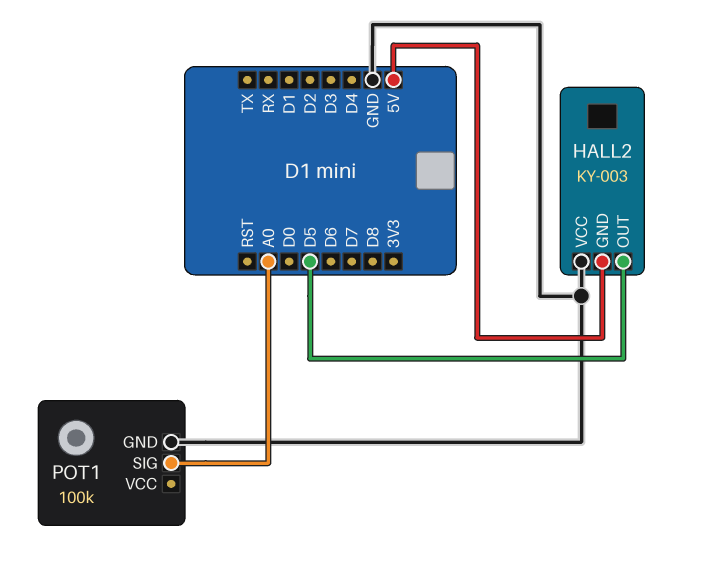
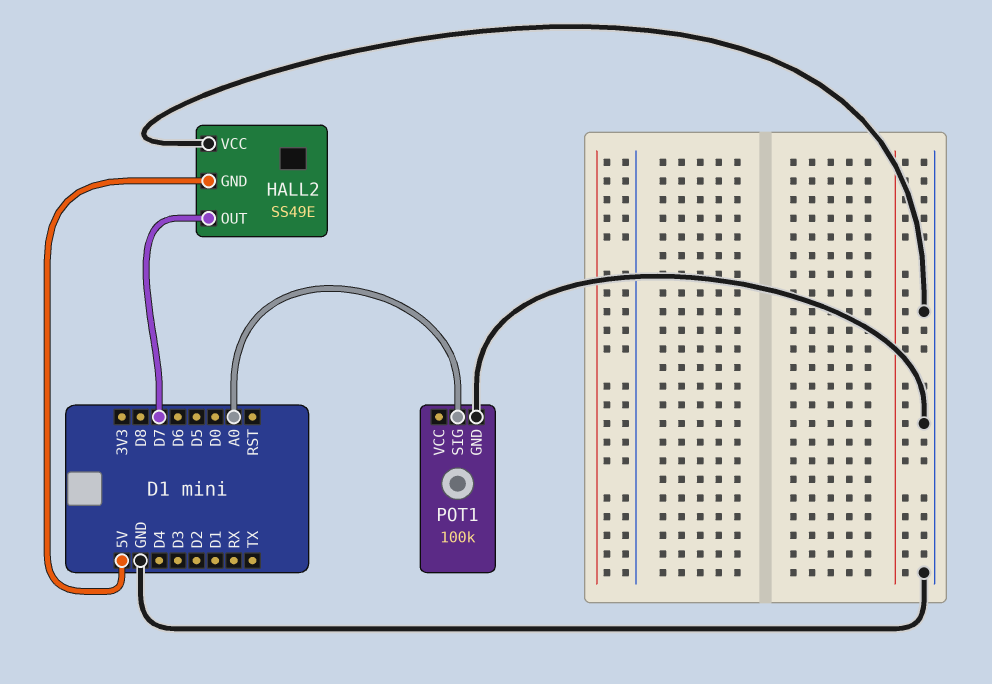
HALL2: KY-003 -> SS49E
HALL2 pin OUT: D5 -> D7

